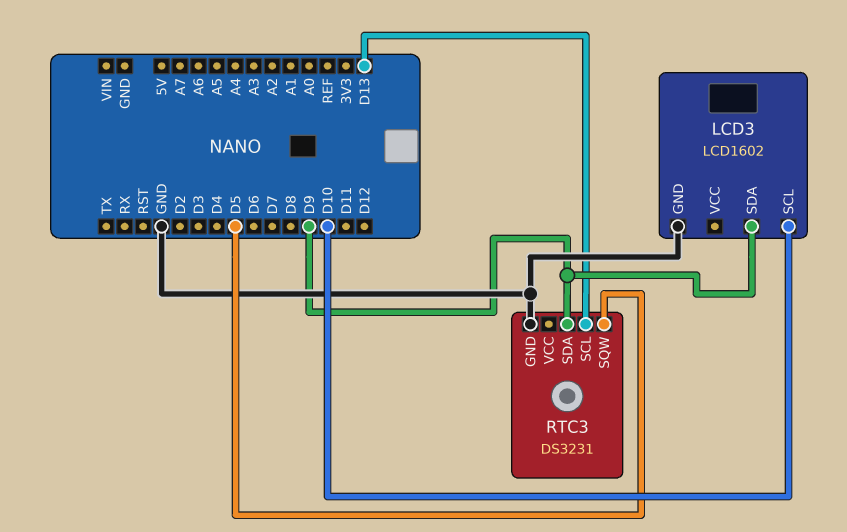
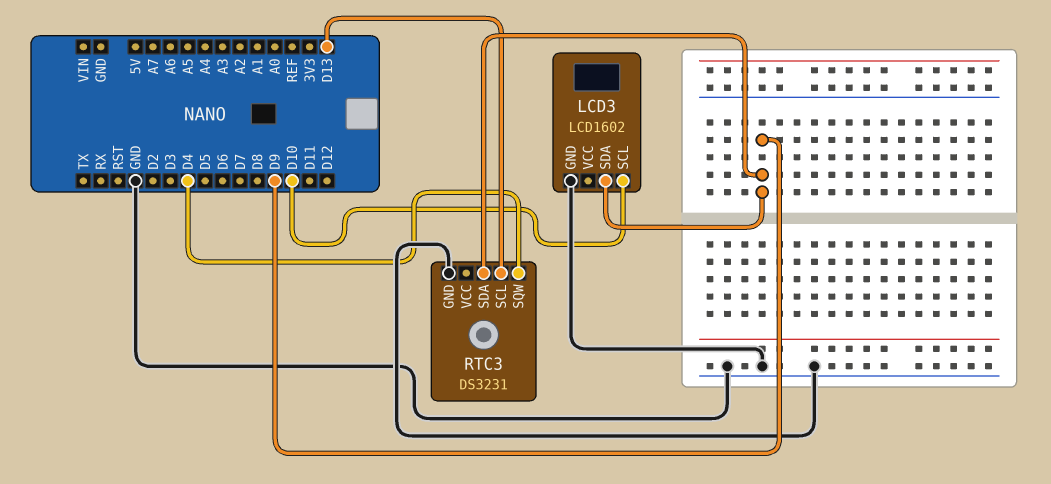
RTC3 pin SQW: D5 -> D4

